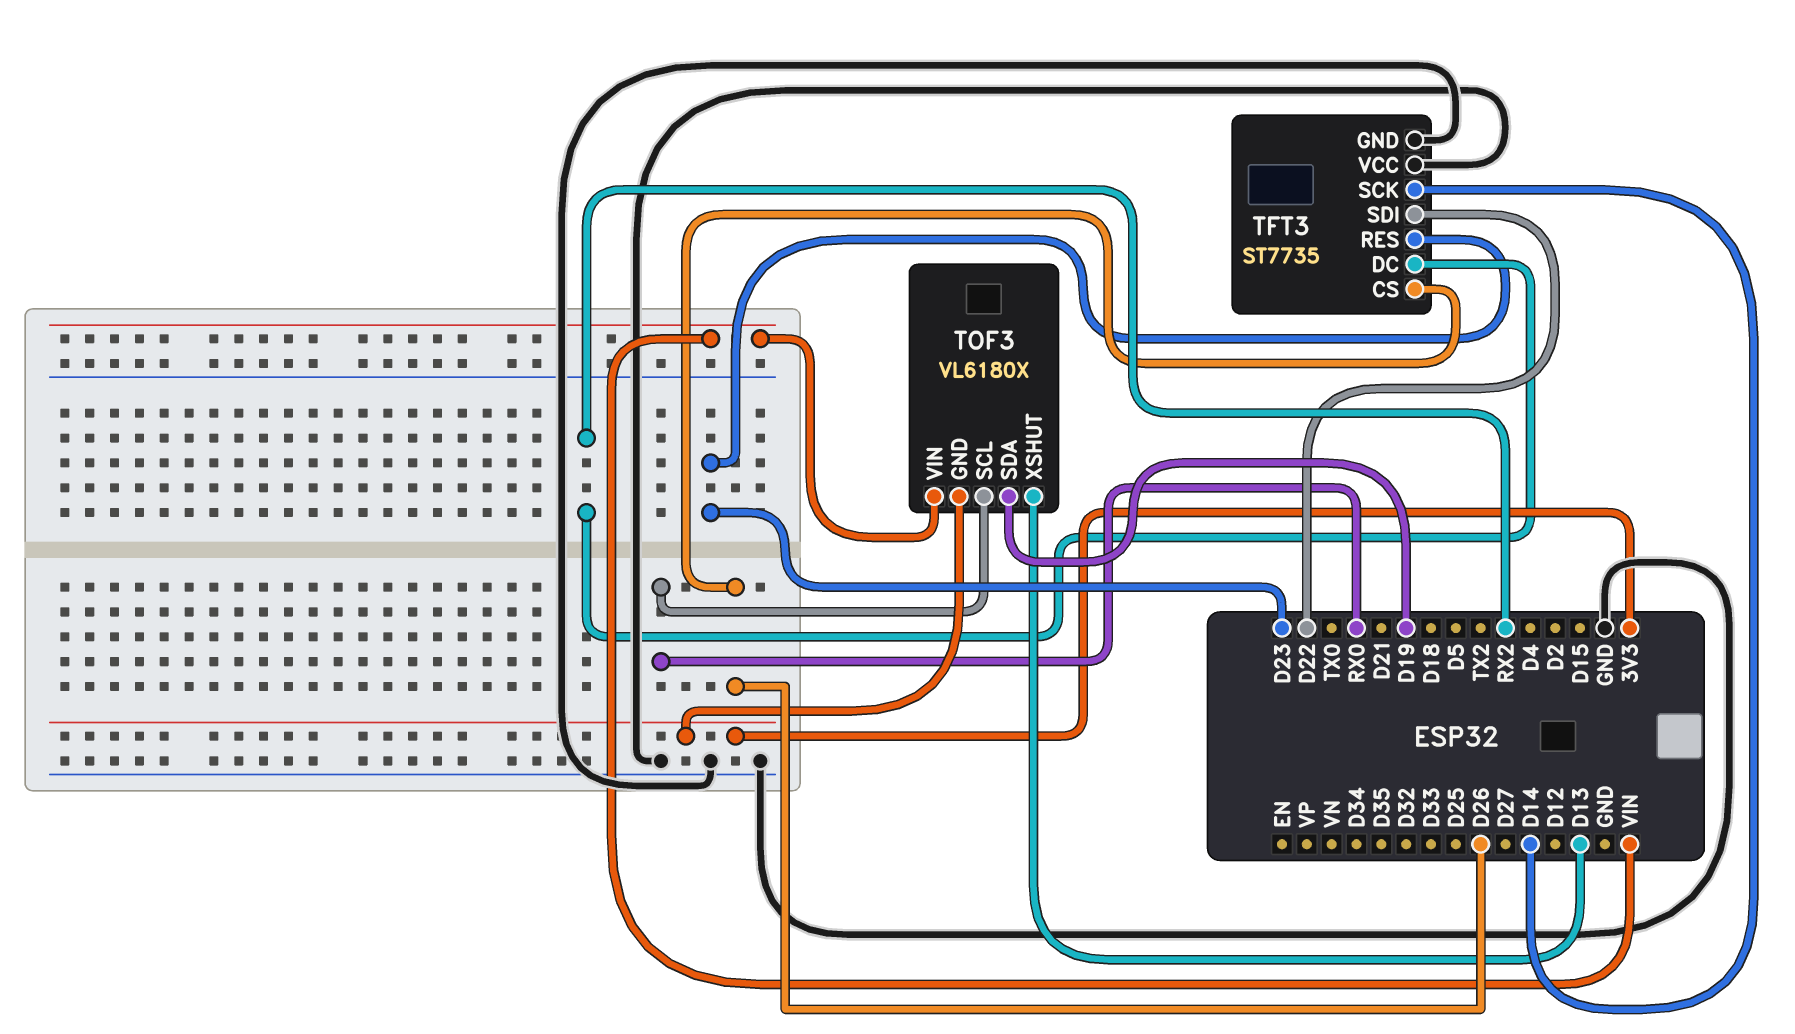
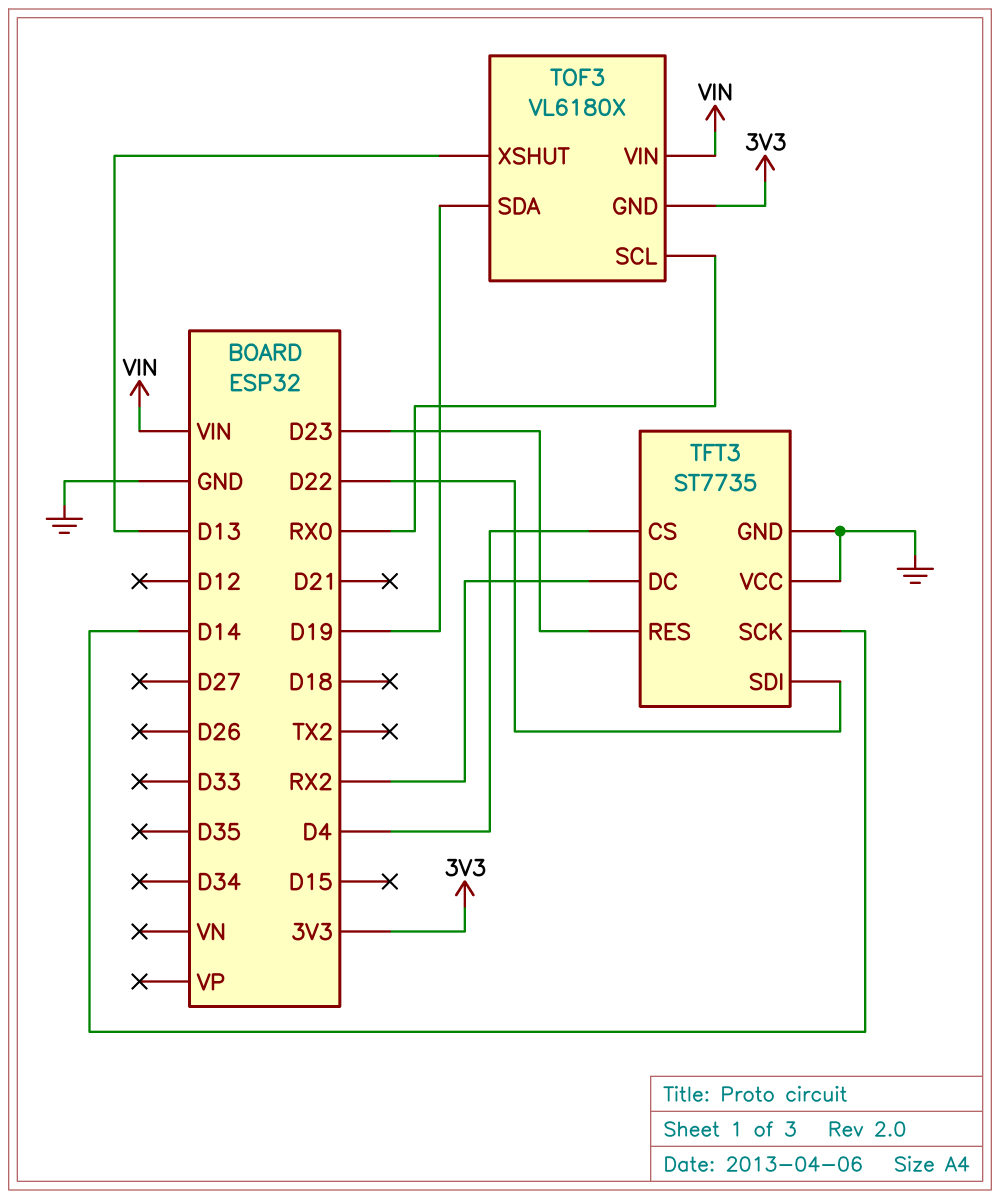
TFT3 pin CS: D26 -> D4

